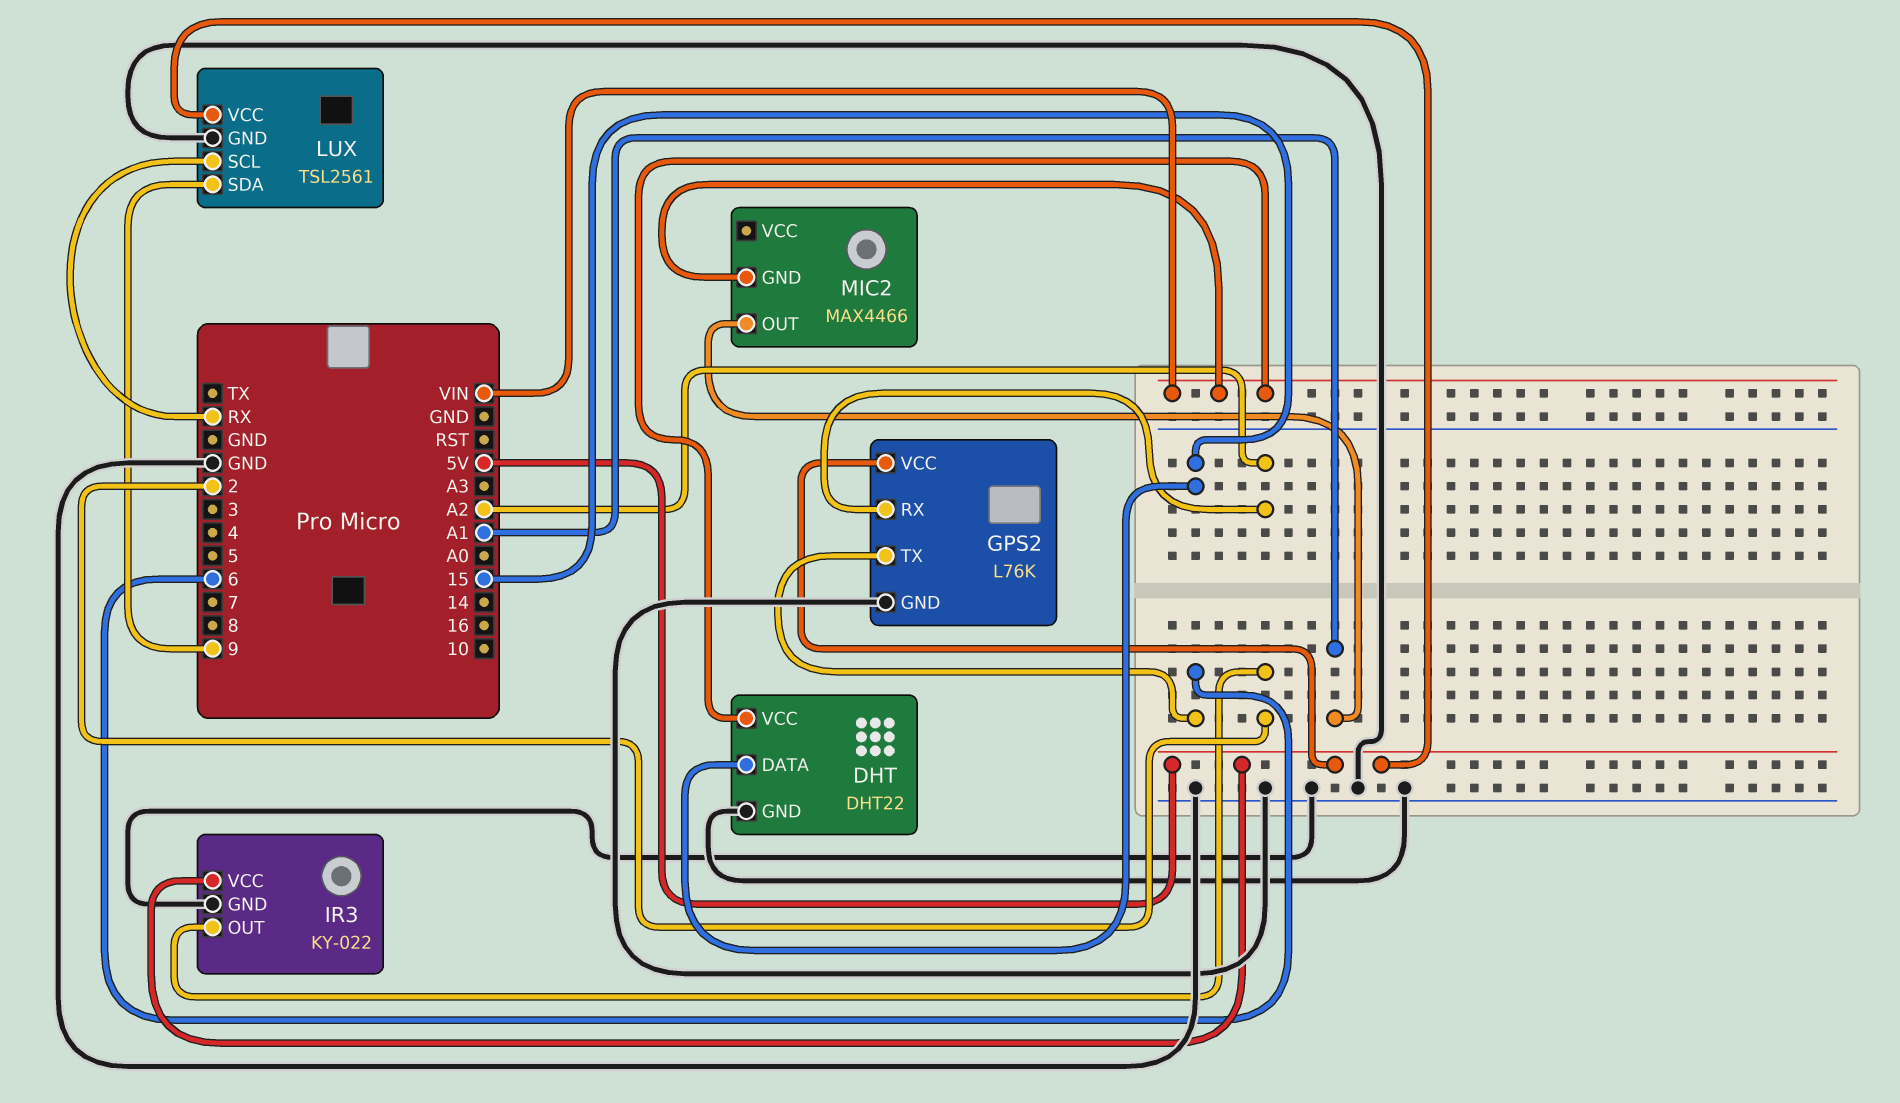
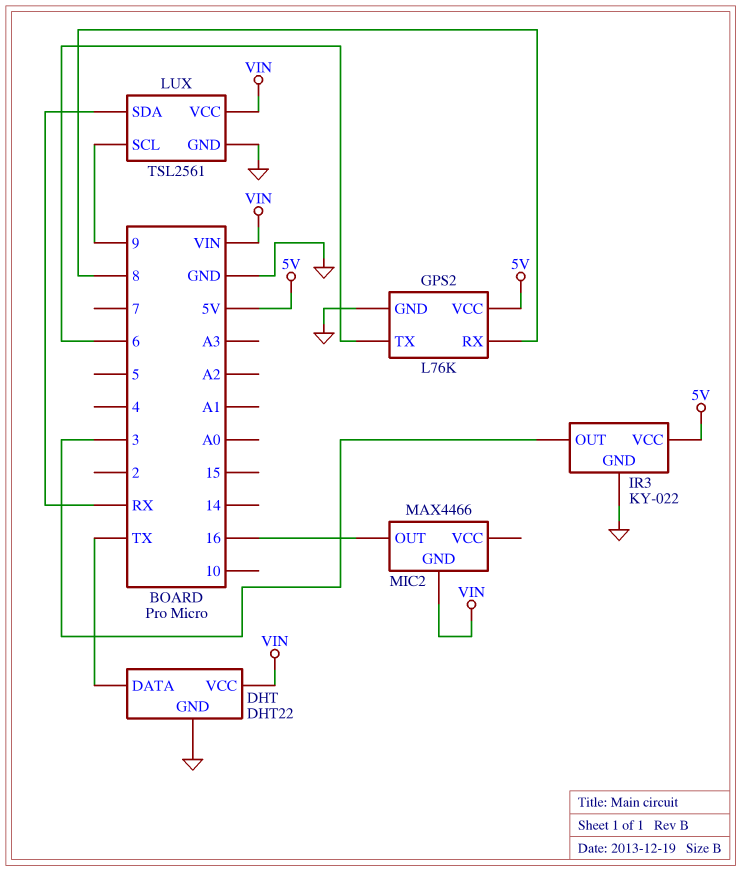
DHT pin DATA: 15 -> TX
GPS2 pin RX: A2 -> 8
IR3 pin OUT: 2 -> 3
LUX pin SCL: RX -> 9
LUX pin SDA: 9 -> RX
LUX pin VCC: 5V -> VIN
MIC2 pin OUT: A1 -> 16

